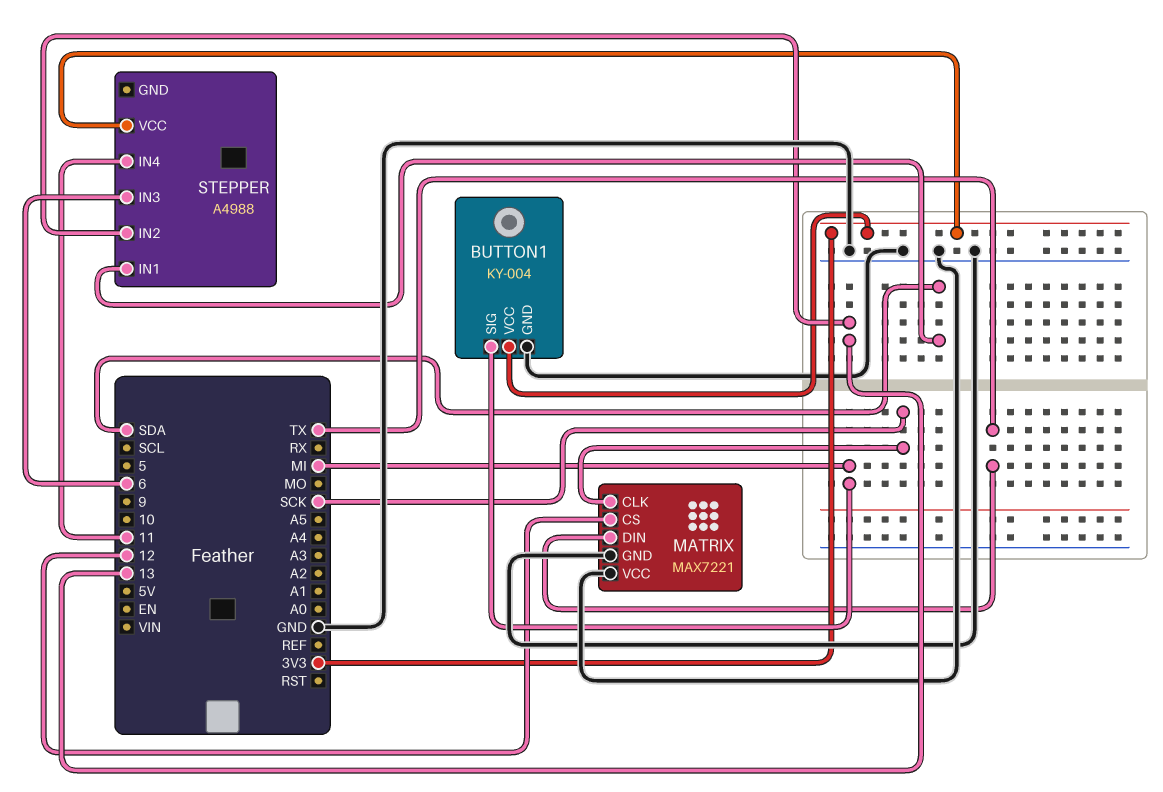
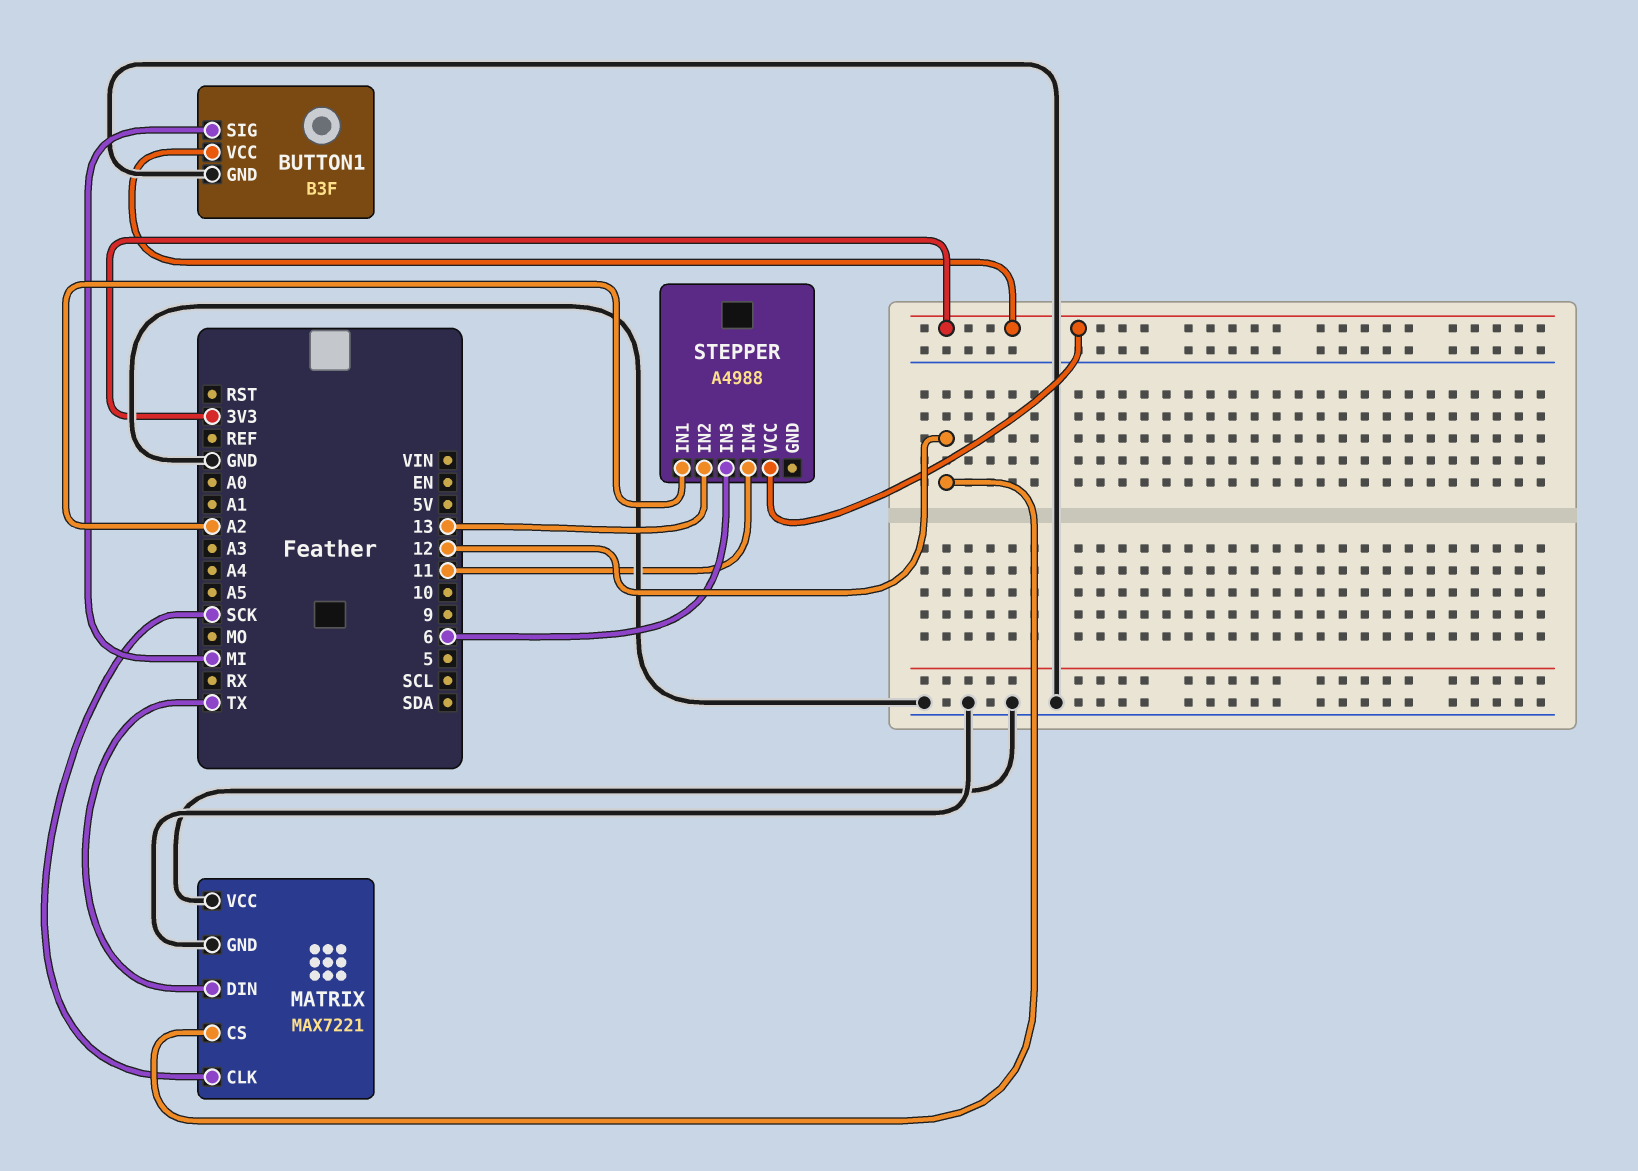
BUTTON1: KY-004 -> B3F
STEPPER pin IN1: SDA -> A2

